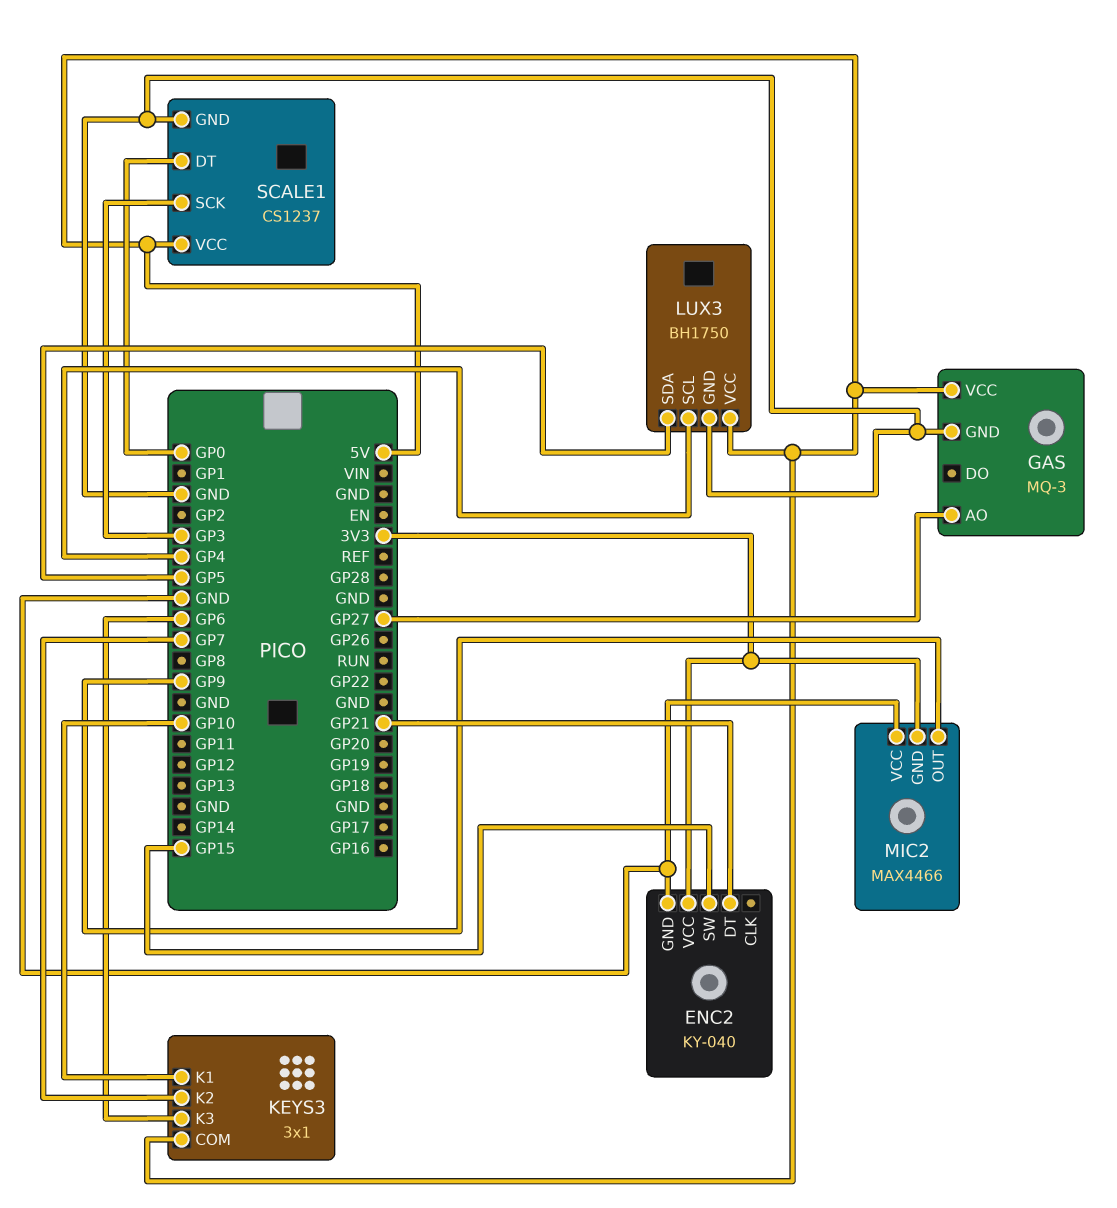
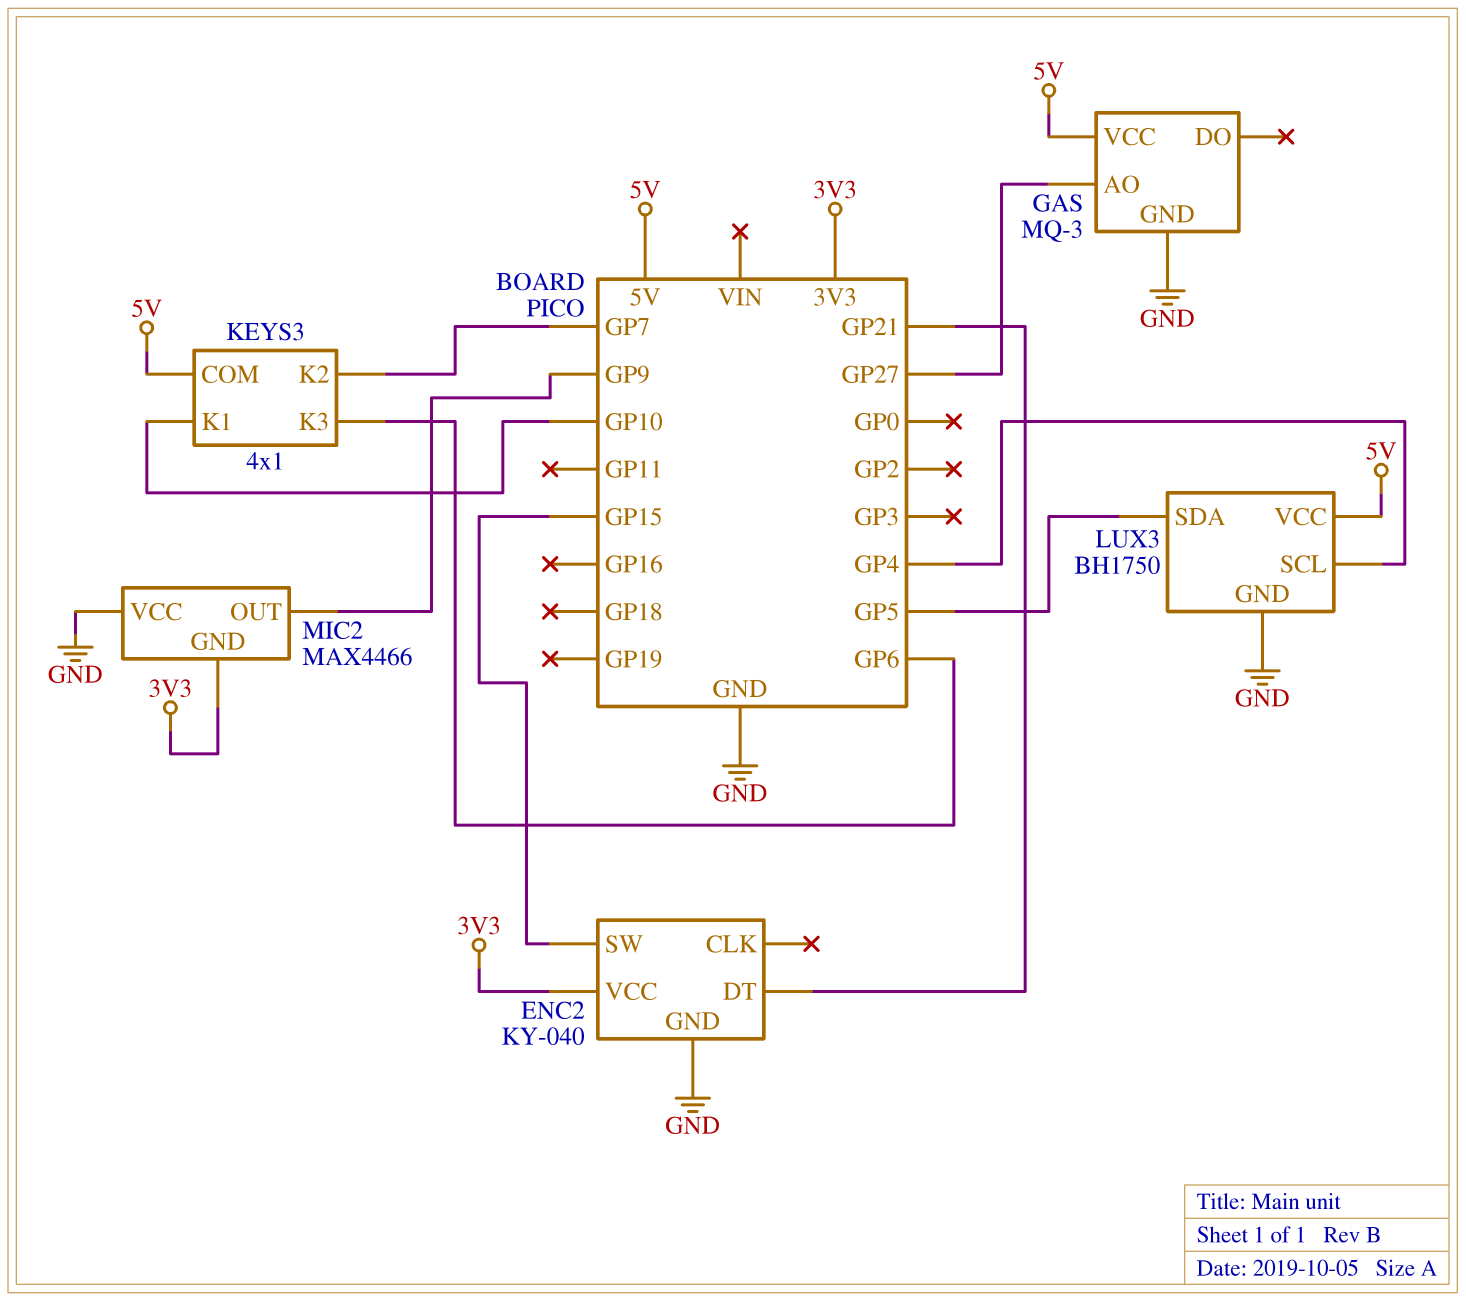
KEYS3: 3x1 -> 4x1
SCALE1: CS1237 -> none
SCALE1 pin DT: GP0 -> none
SCALE1 pin GND: GND -> none
SCALE1 pin SCK: GP3 -> none
SCALE1 pin VCC: 5V -> none

